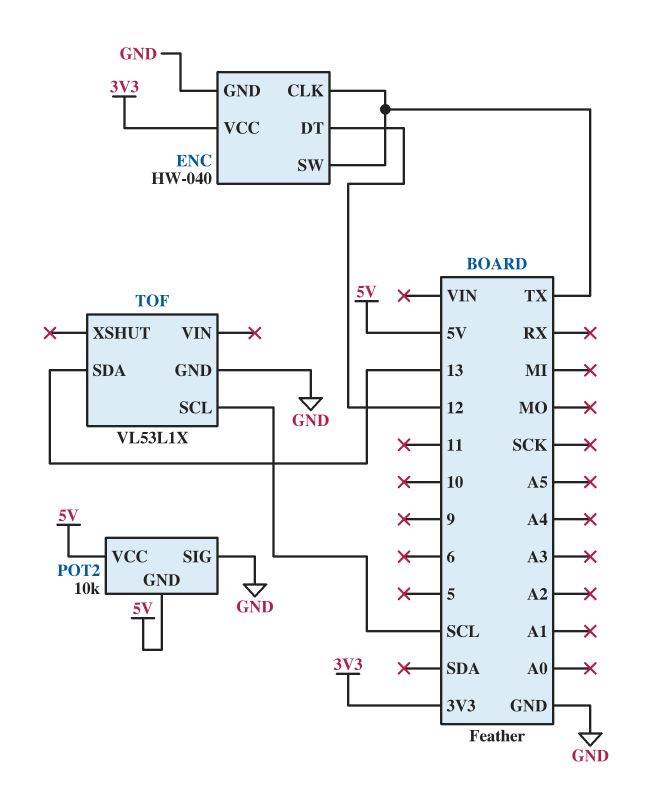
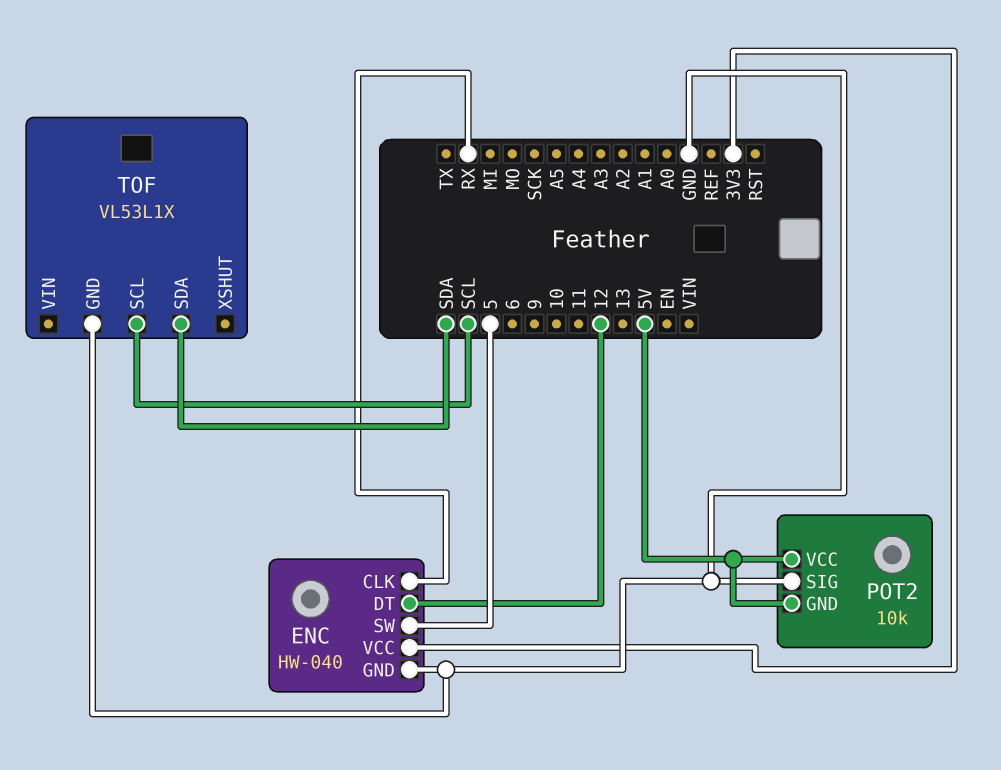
ENC pin CLK: TX -> RX
ENC pin SW: TX -> 5
TOF pin SDA: 13 -> SDA

